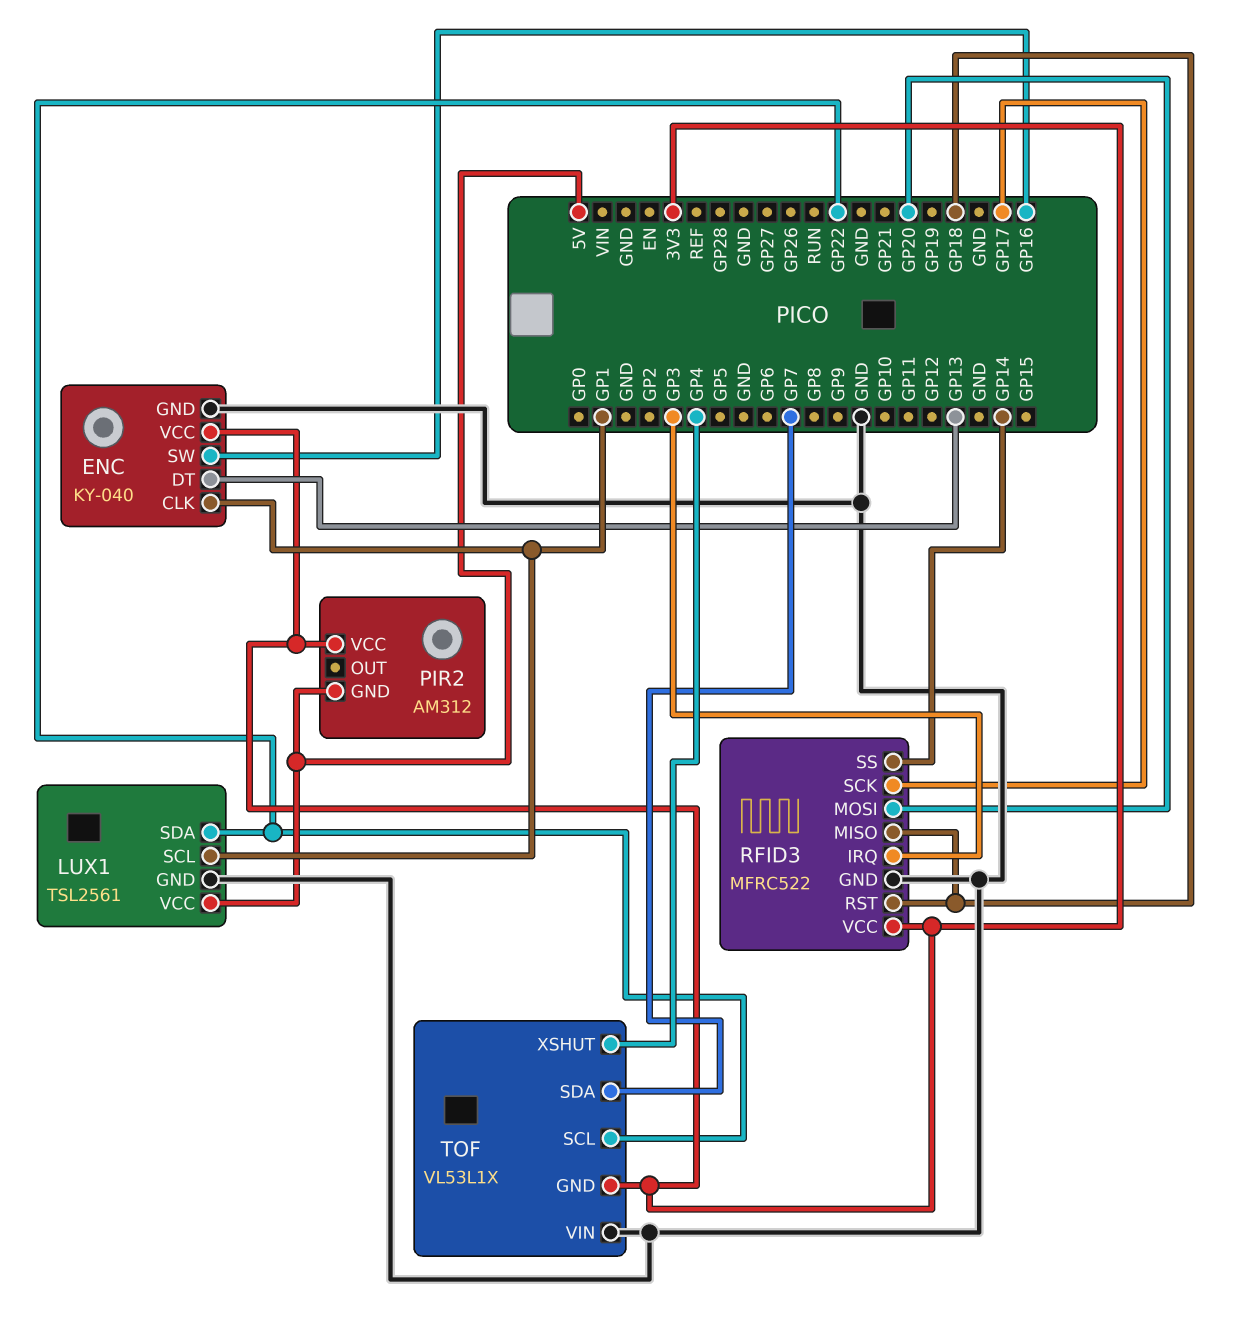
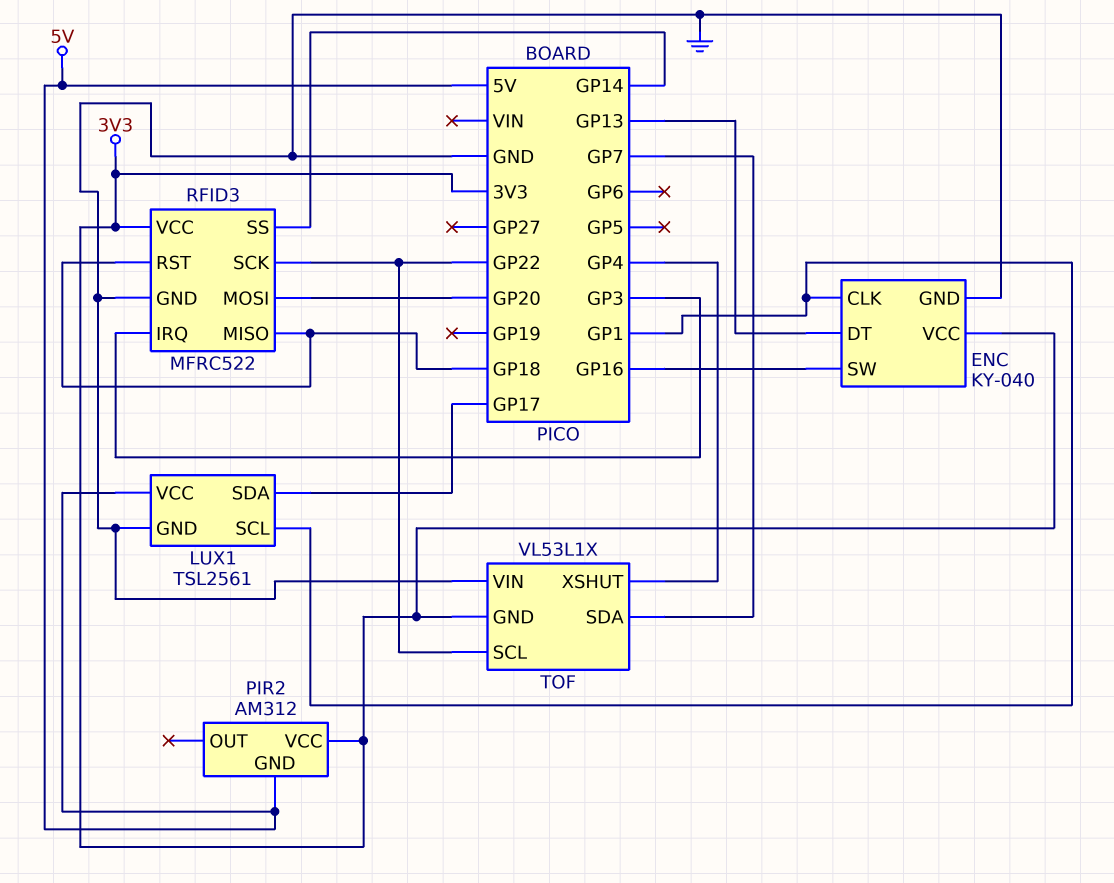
LUX1 pin SDA: GP22 -> GP17
RFID3 pin SCK: GP17 -> GP22

